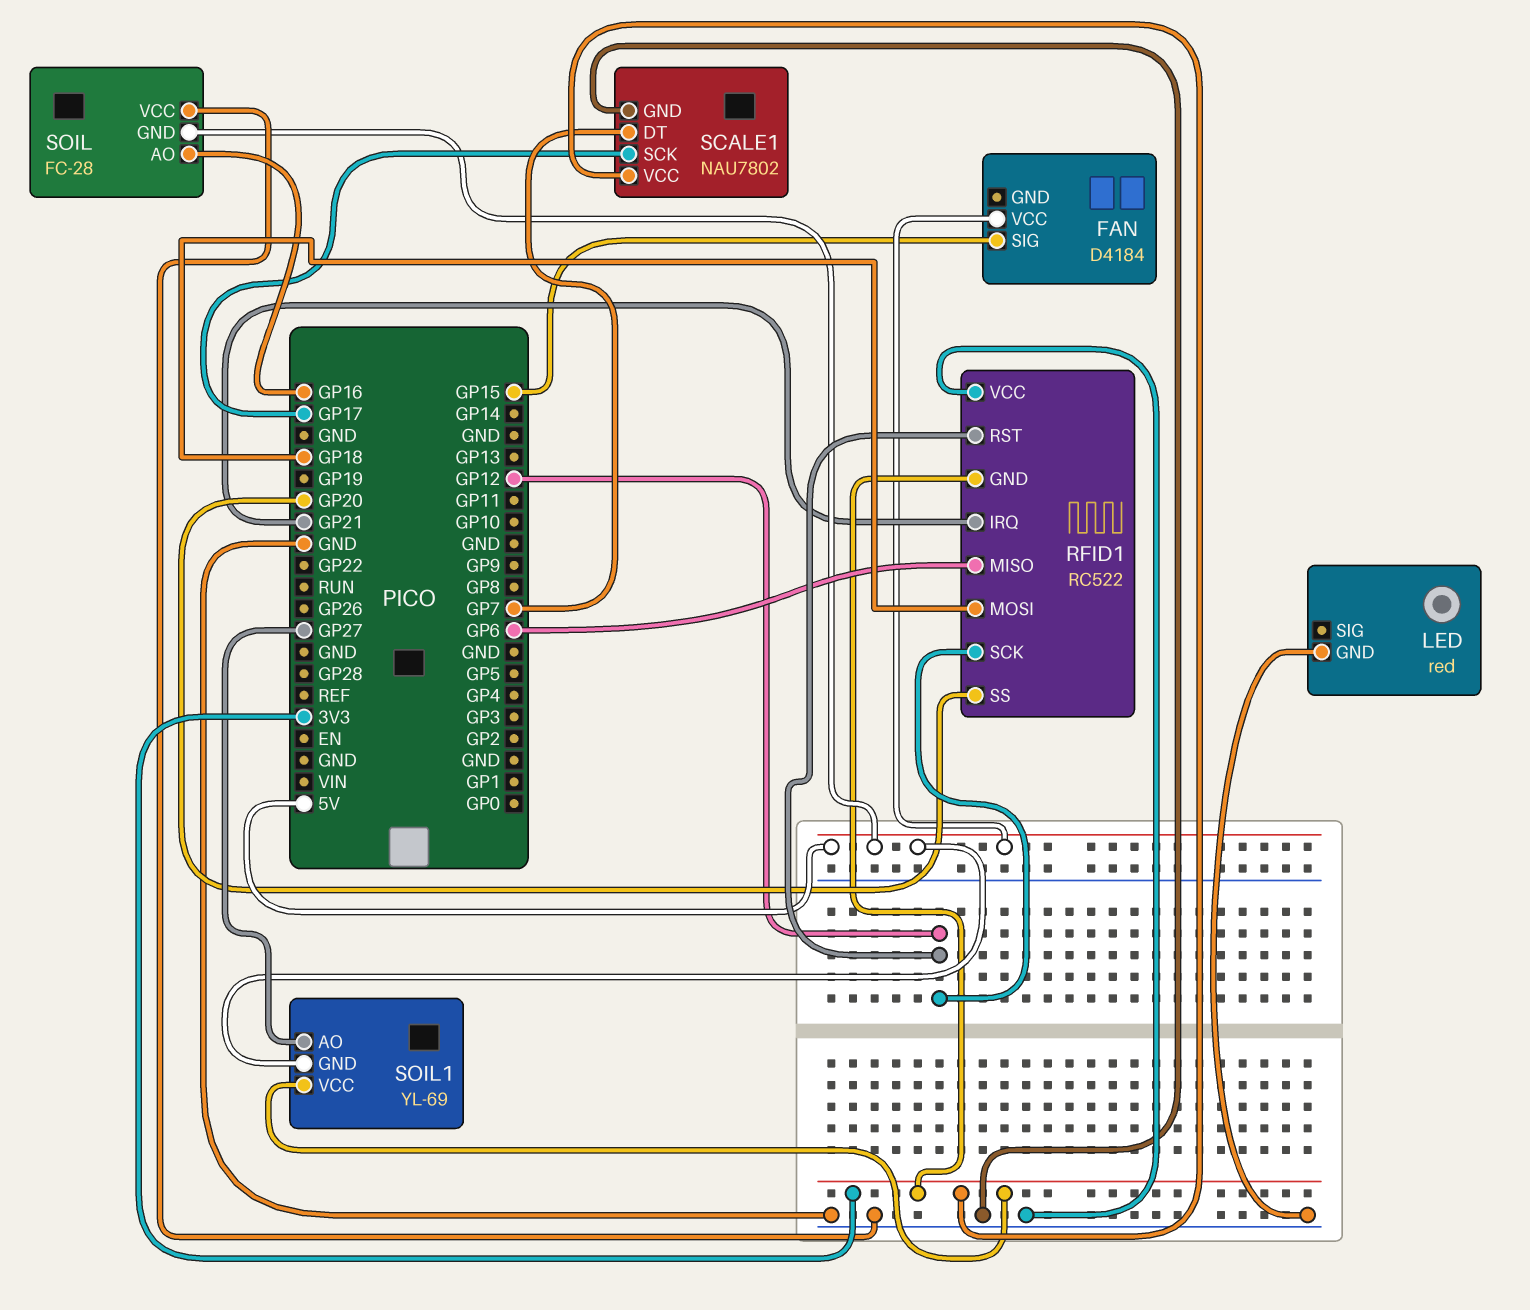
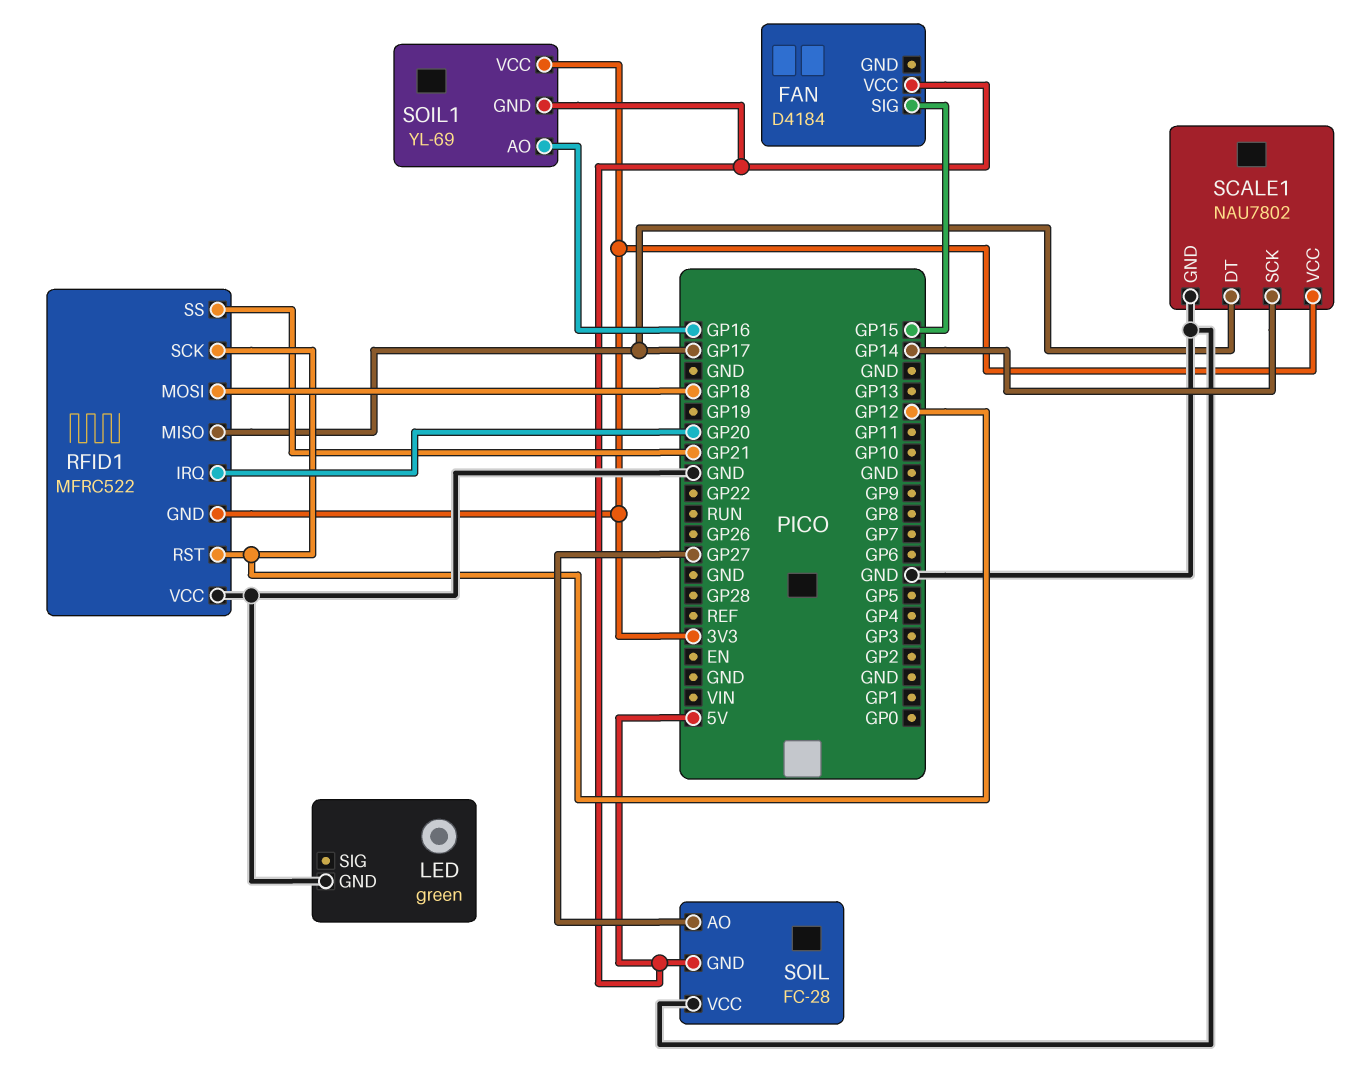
LED: red -> green
RFID1: RC522 -> MFRC522
RFID1 pin IRQ: GP21 -> GP20
RFID1 pin MISO: GP6 -> GP17
RFID1 pin SS: GP20 -> GP21
SCALE1 pin DT: GP7 -> GP17
SCALE1 pin SCK: GP17 -> GP14
SOIL pin AO: GP16 -> GP27
SOIL1 pin AO: GP27 -> GP16

